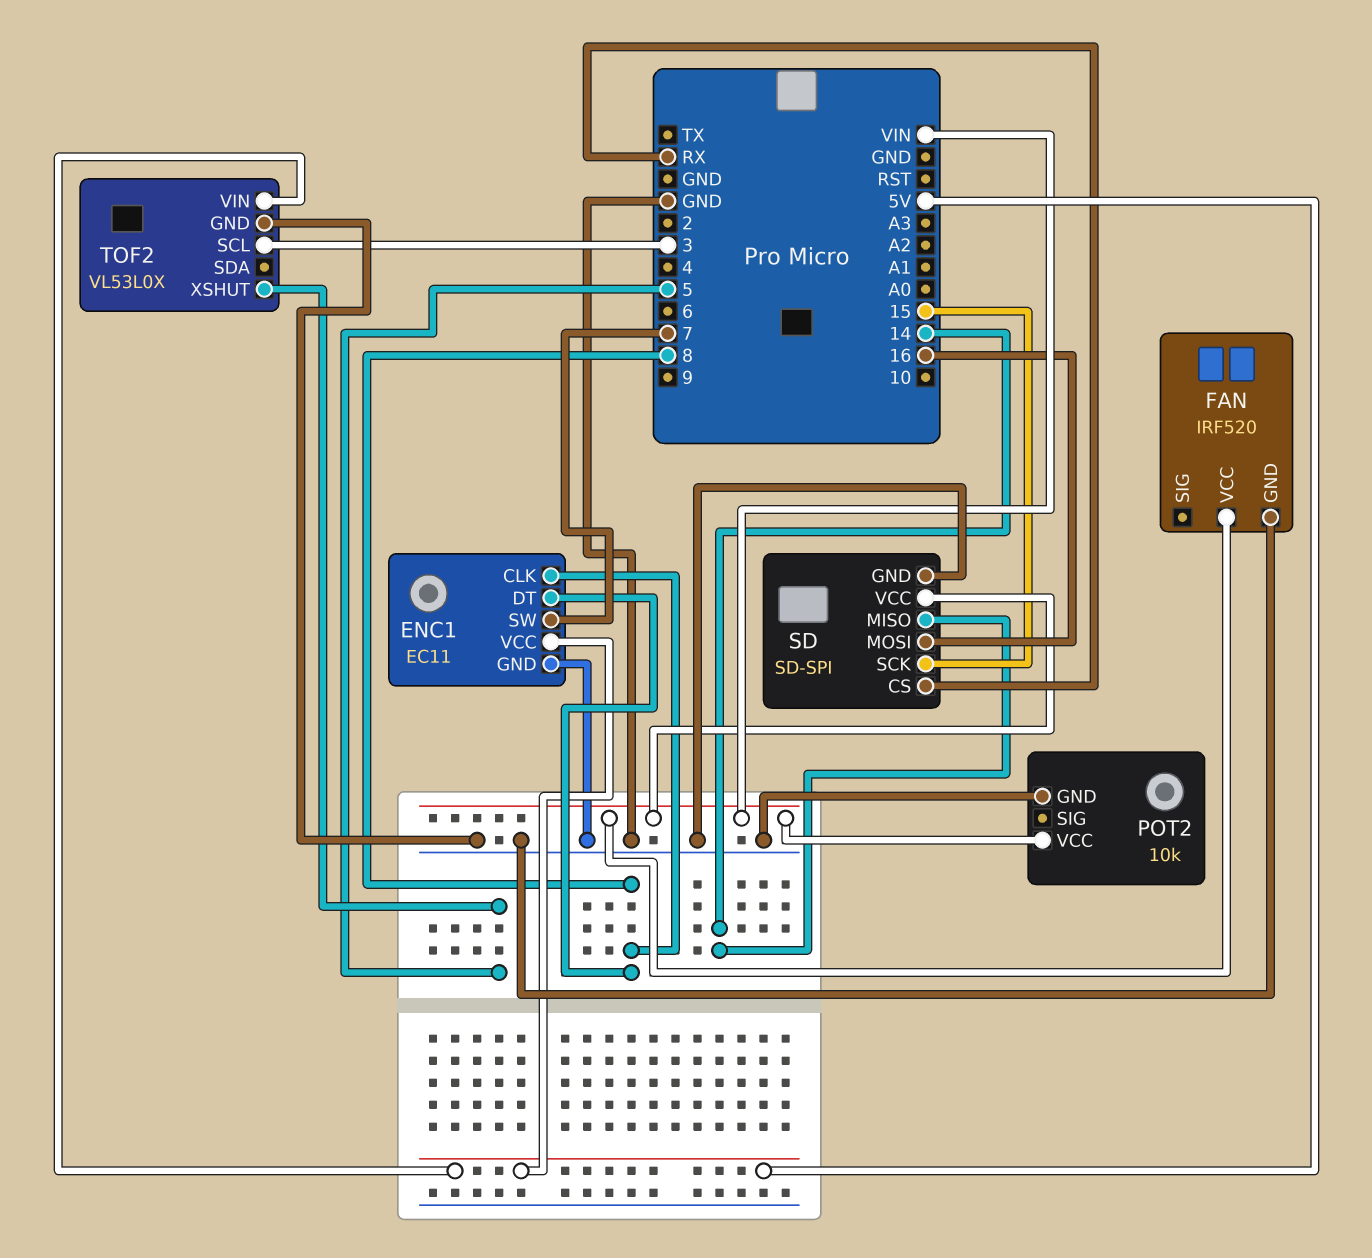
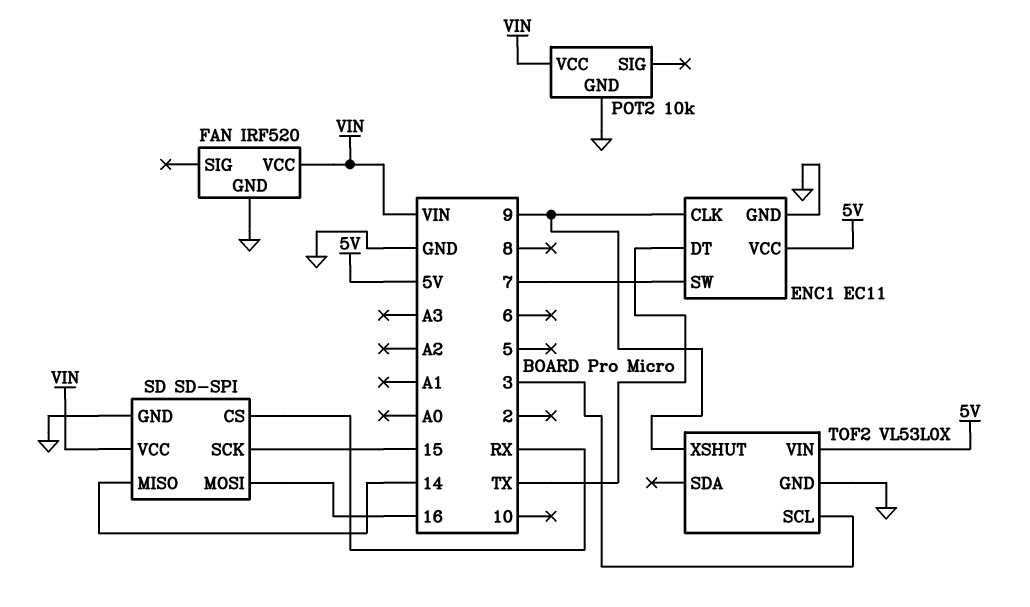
ENC1 pin CLK: 8 -> 9
ENC1 pin DT: 8 -> TX
TOF2 pin XSHUT: 5 -> 9

